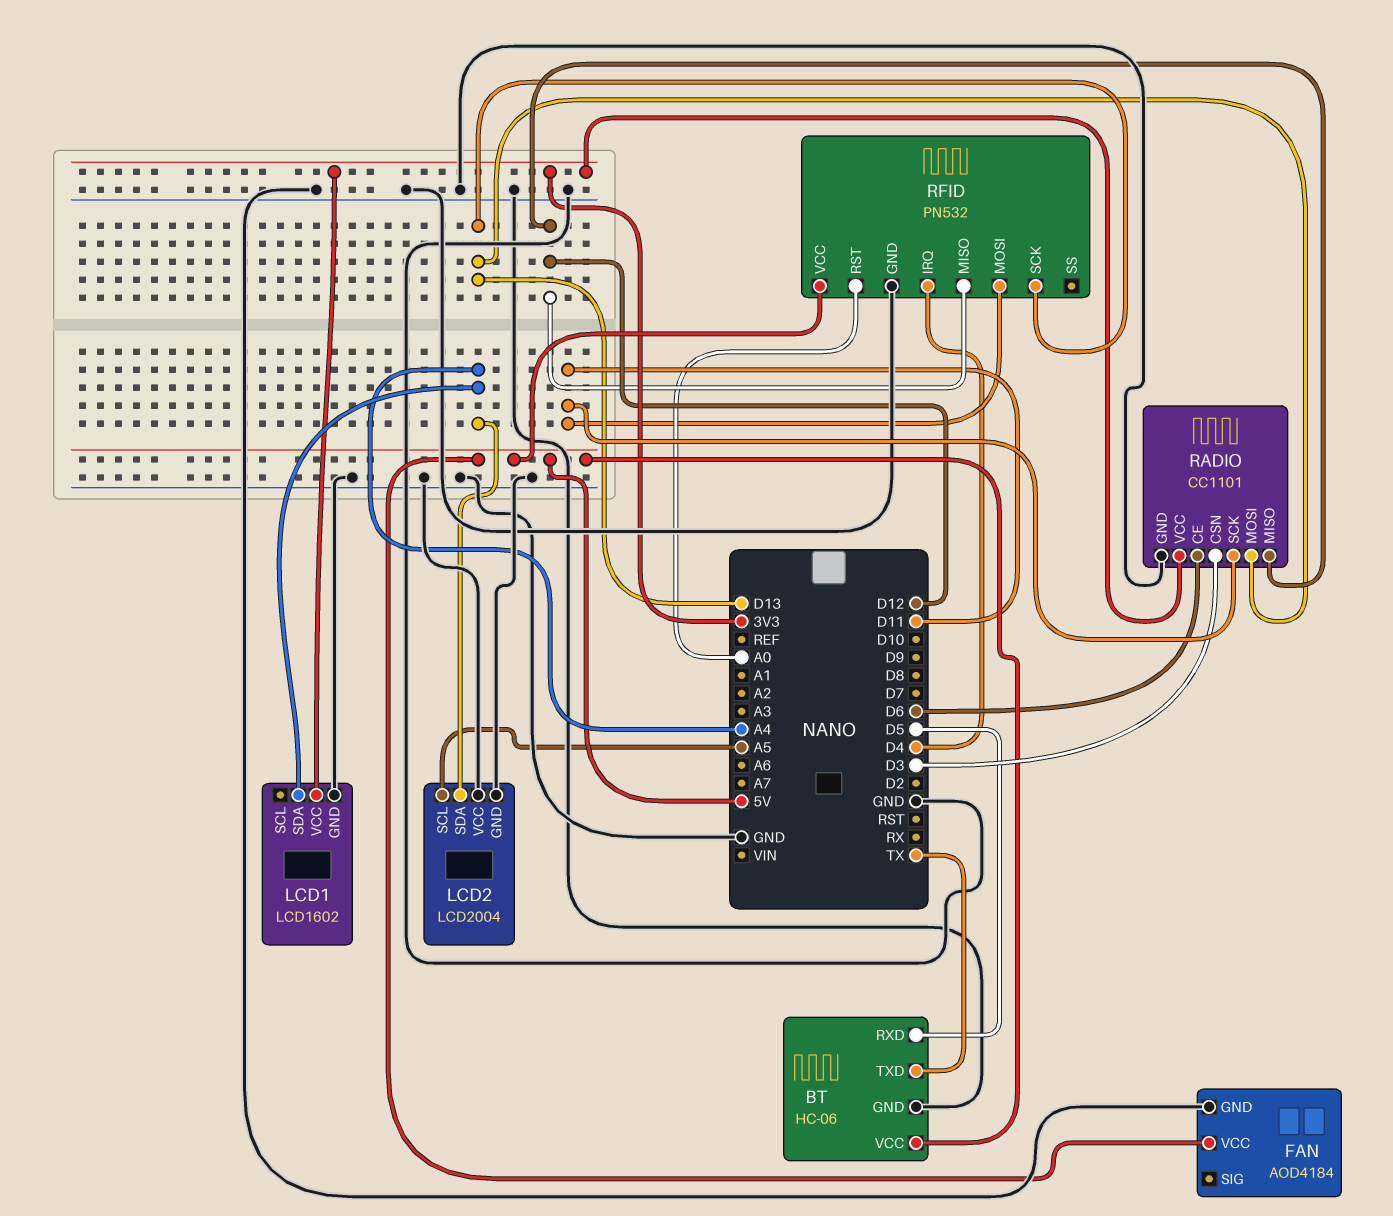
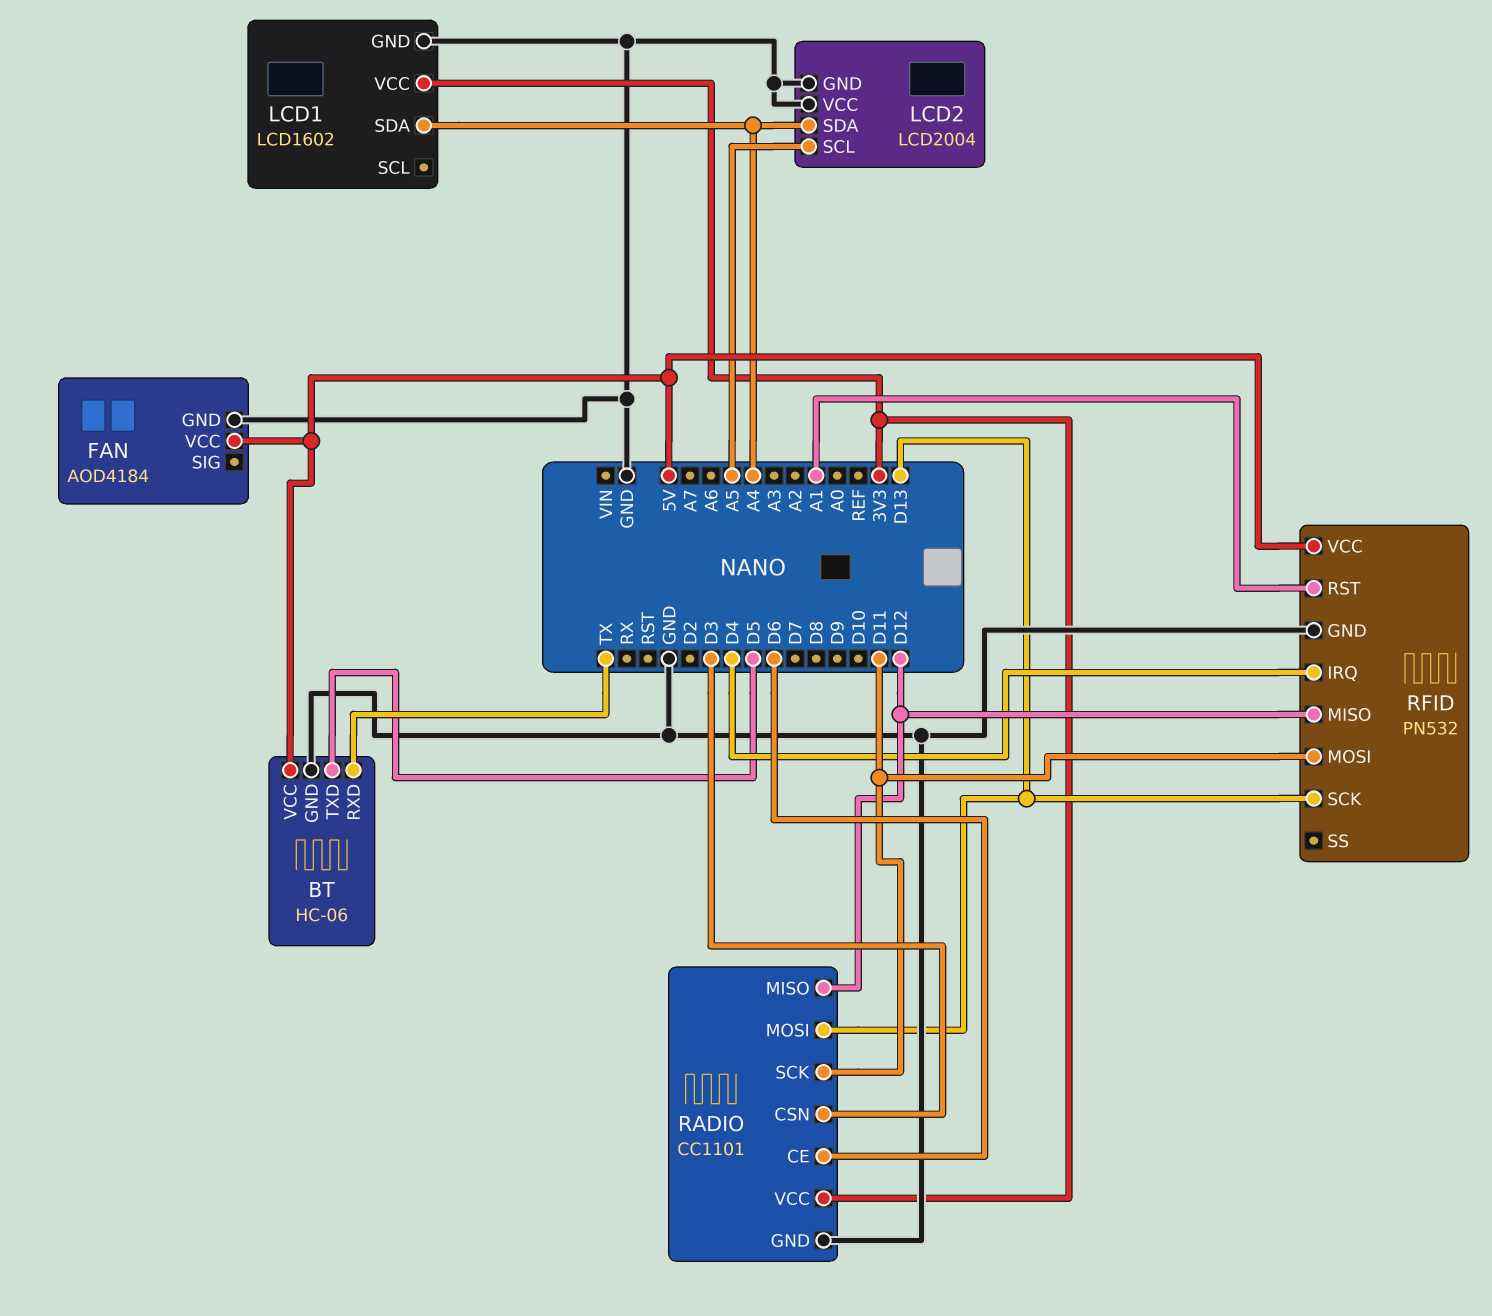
BT pin RXD: D5 -> TX
BT pin TXD: TX -> D5
RFID pin RST: A0 -> A1

